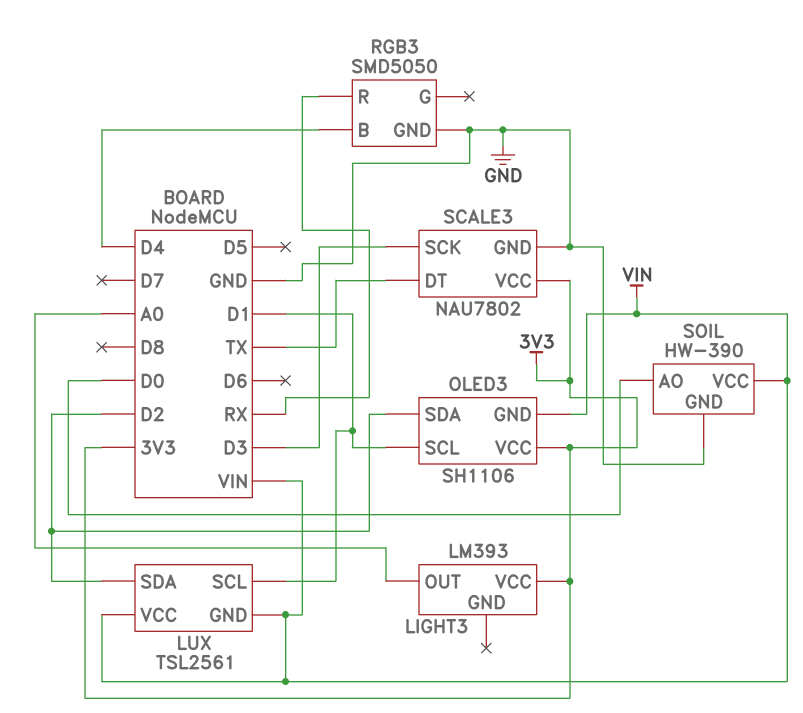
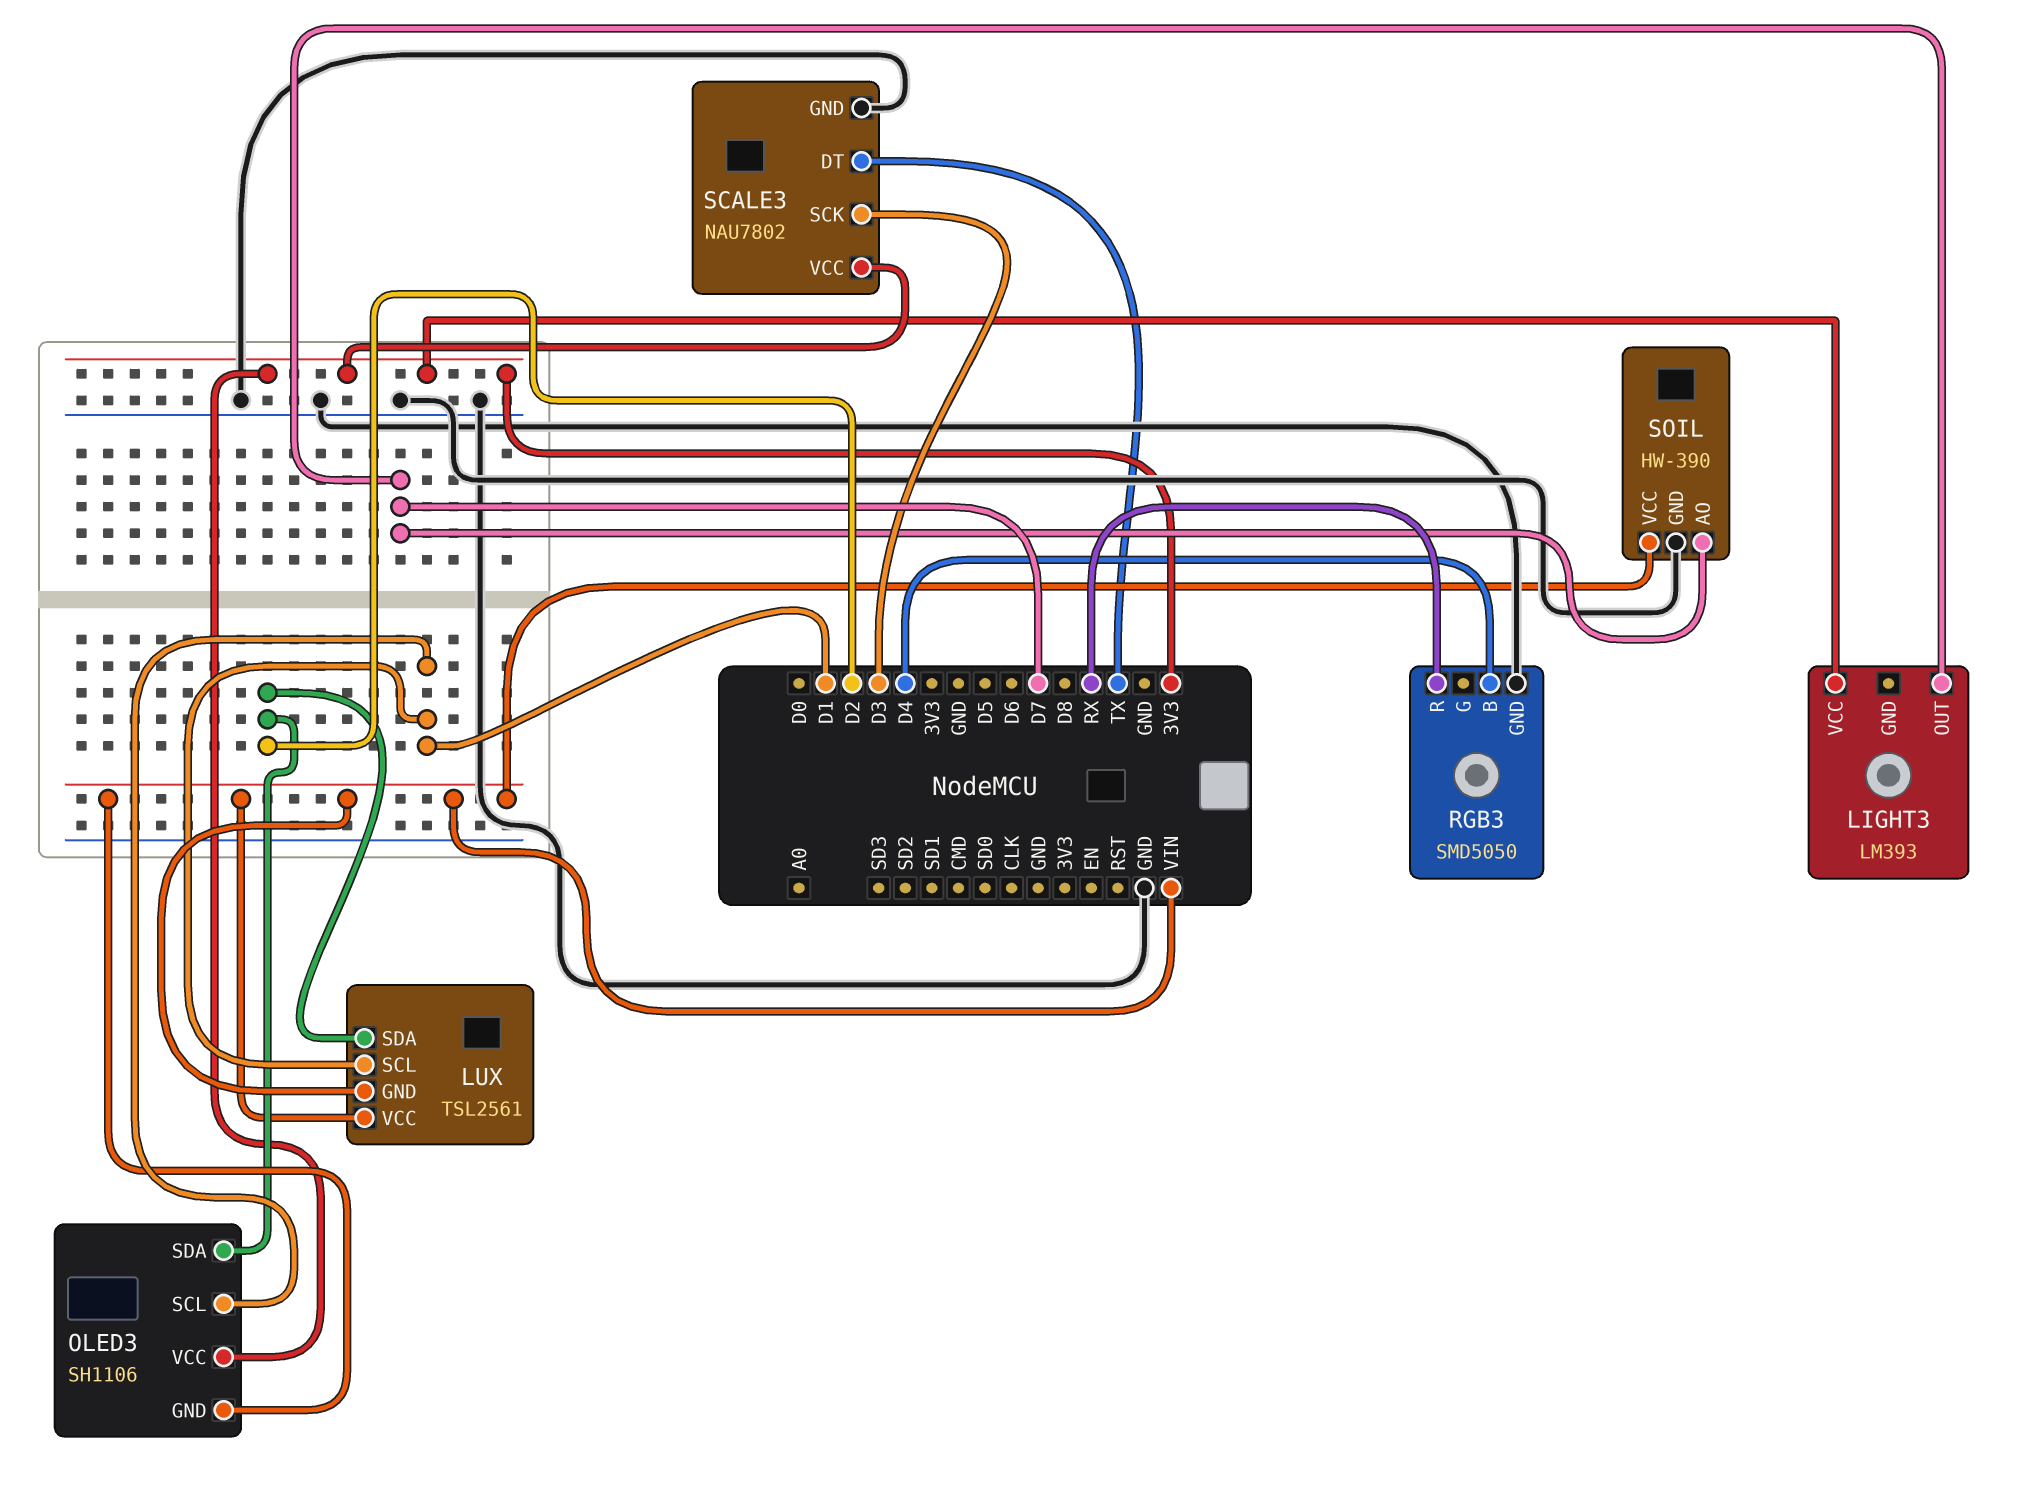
LIGHT3 pin OUT: A0 -> D7
SOIL pin AO: D0 -> D7

